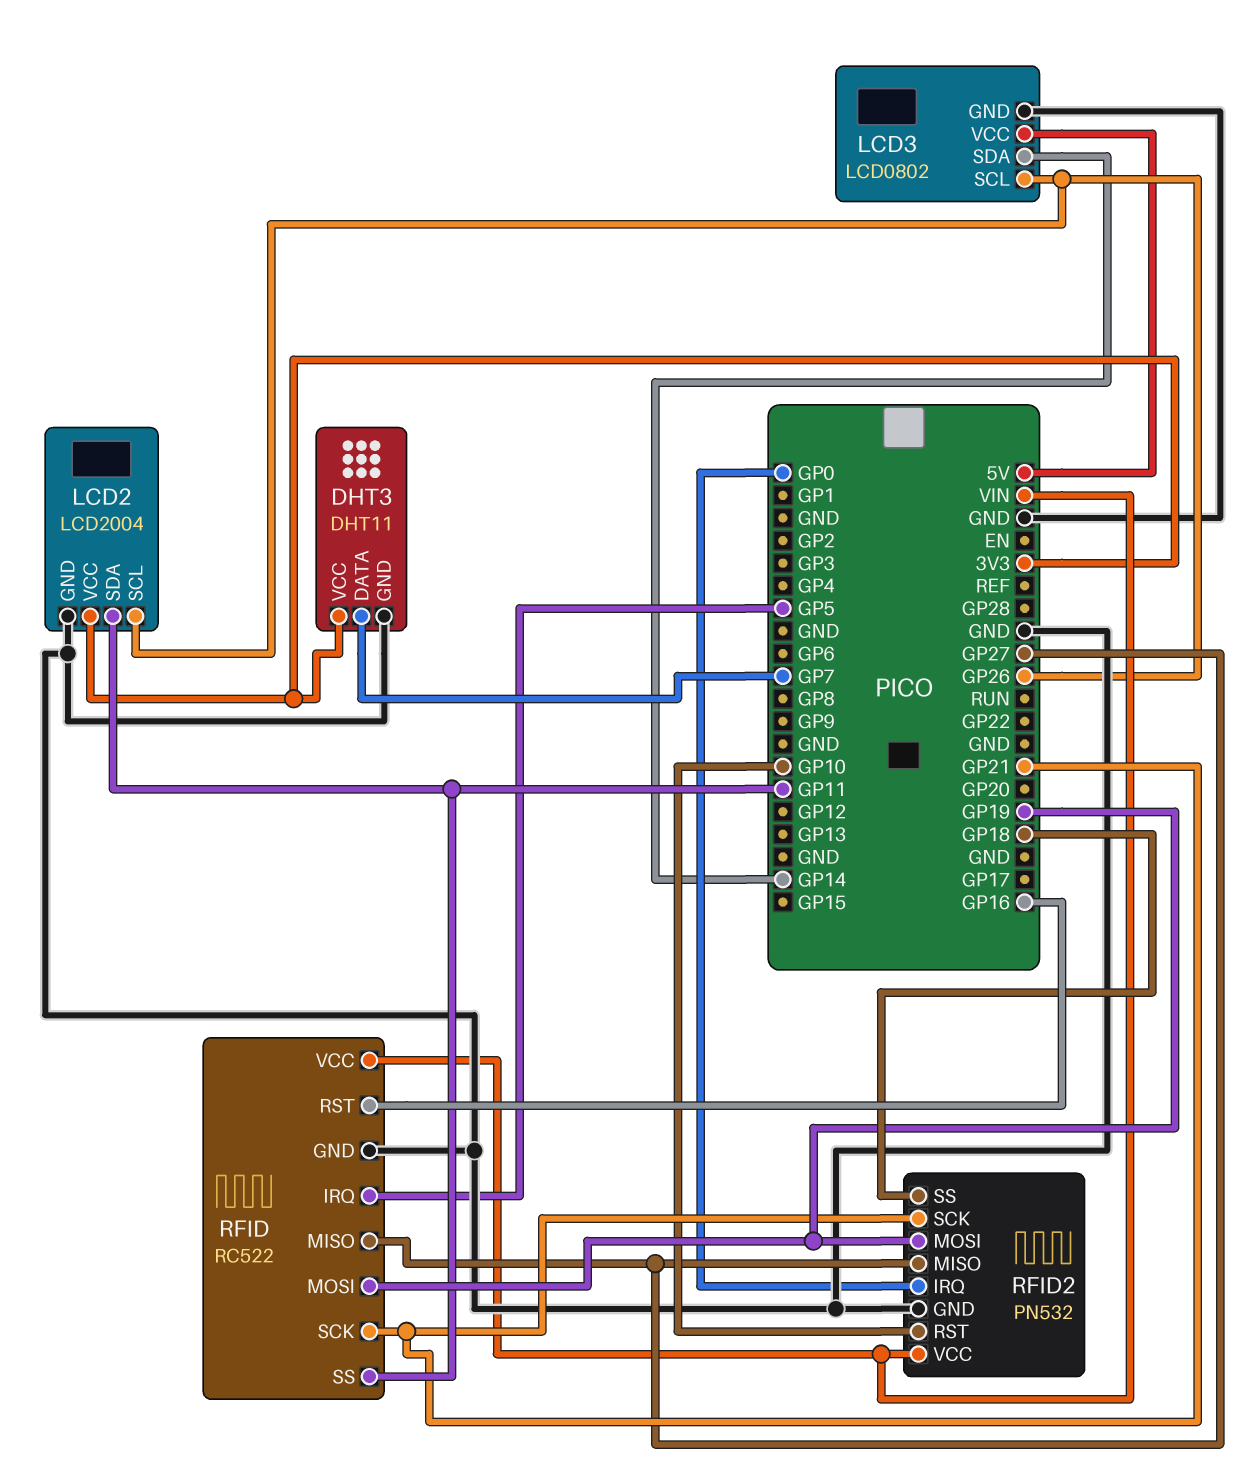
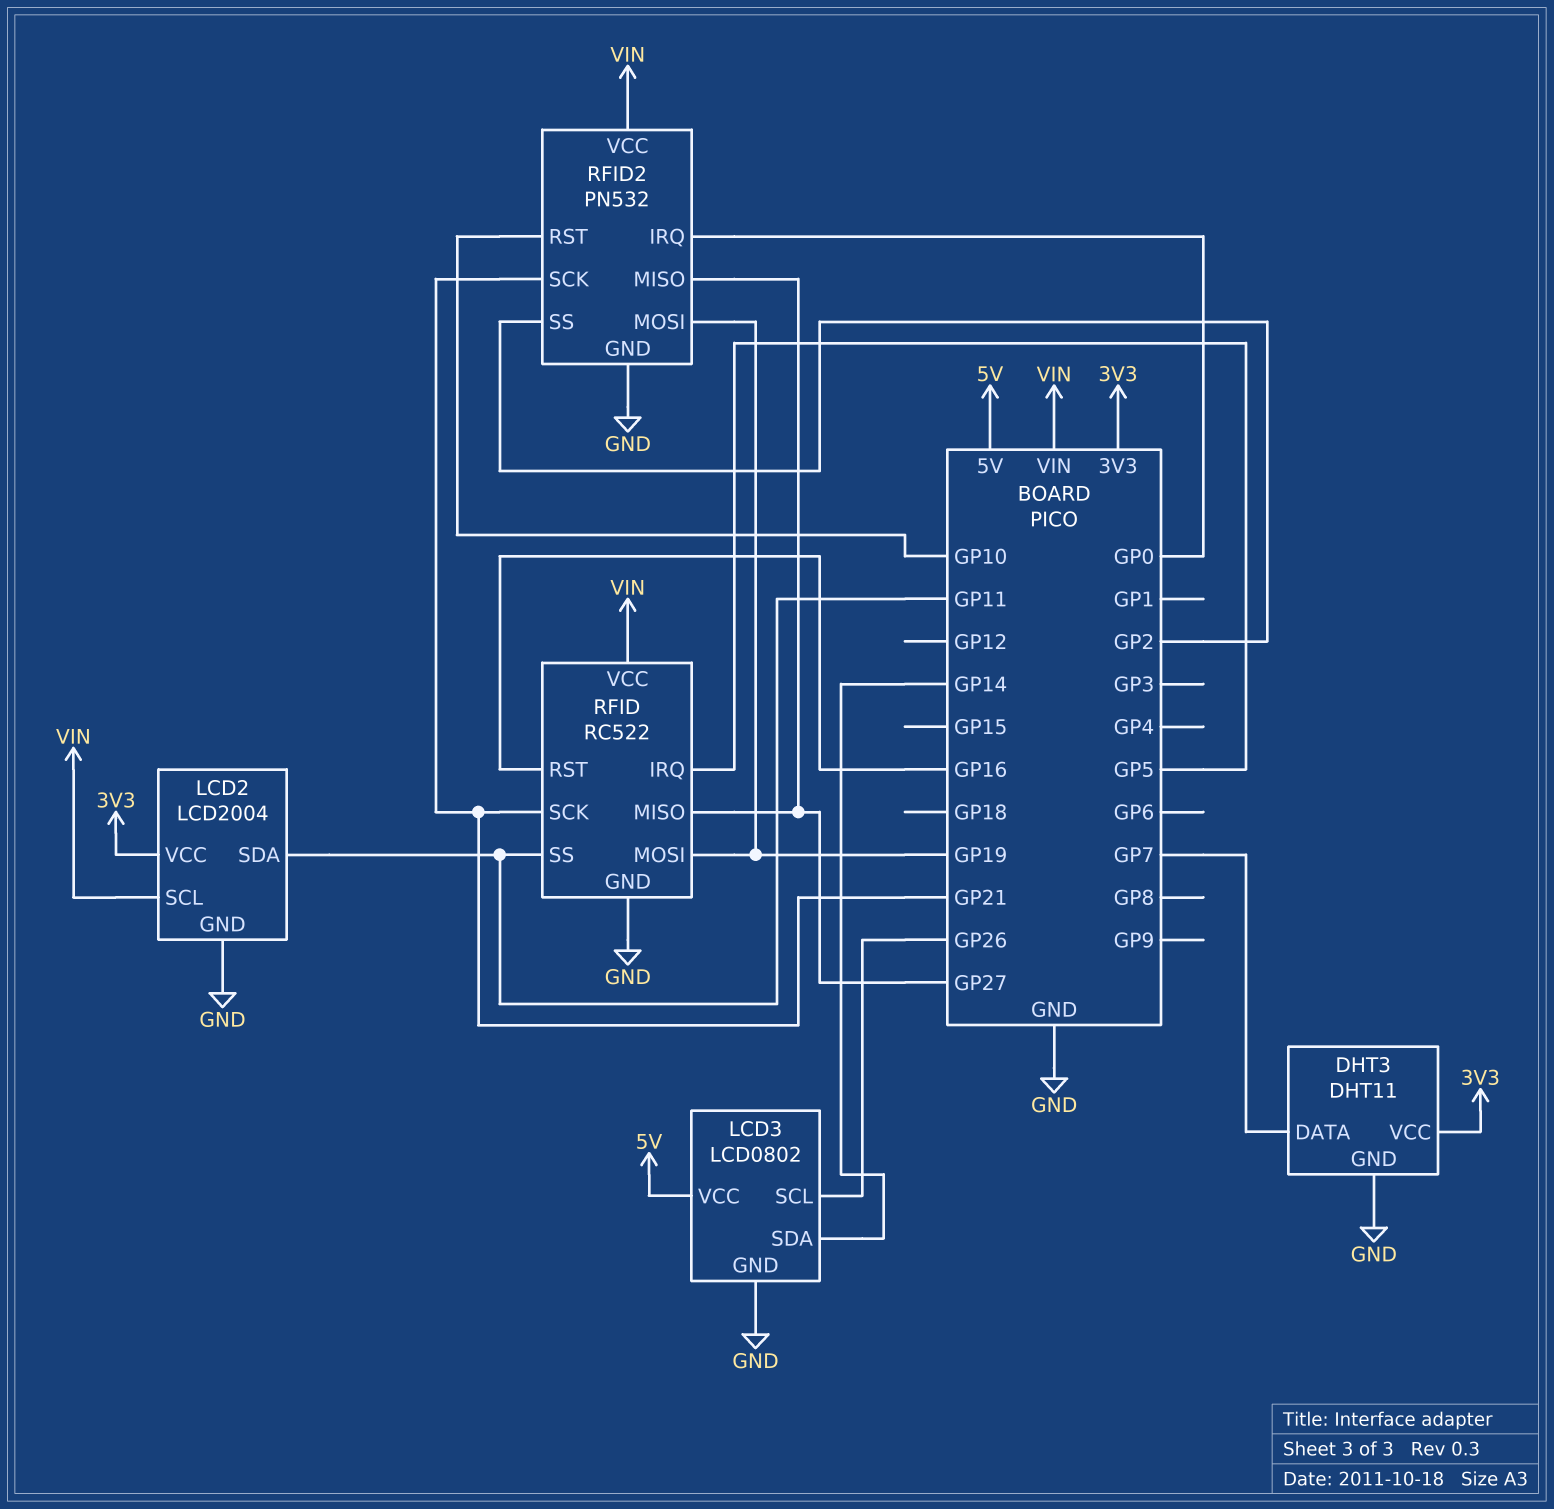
LCD2 pin SCL: GP26 -> VIN
RFID2 pin SS: GP18 -> GP2

